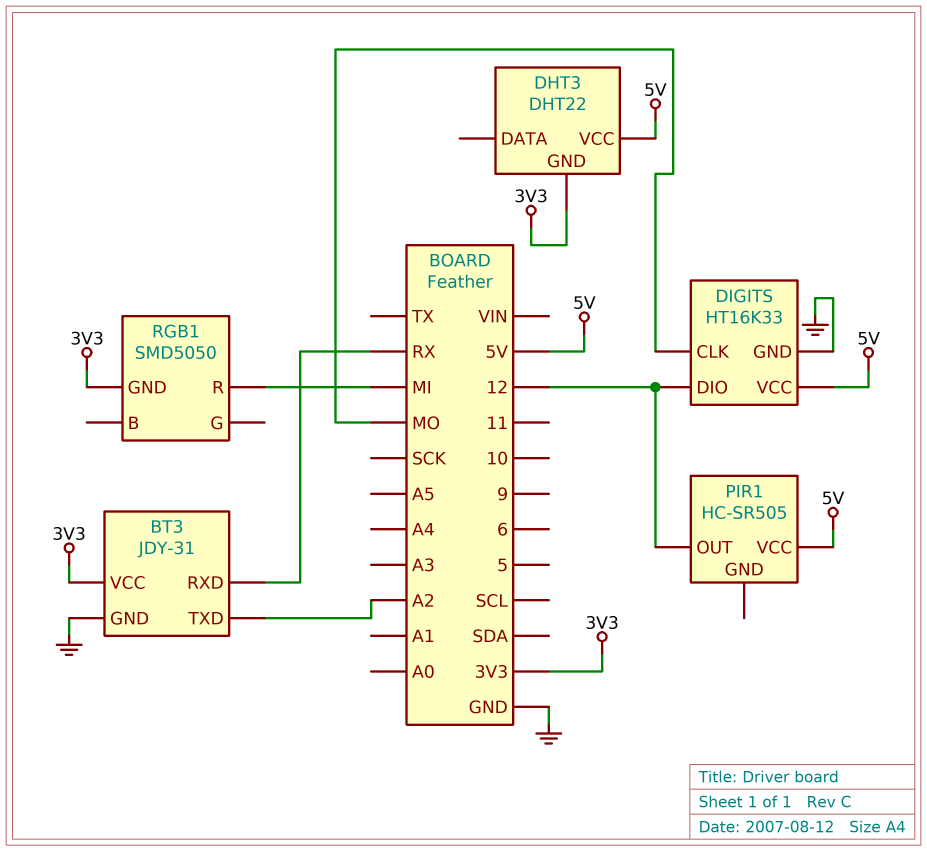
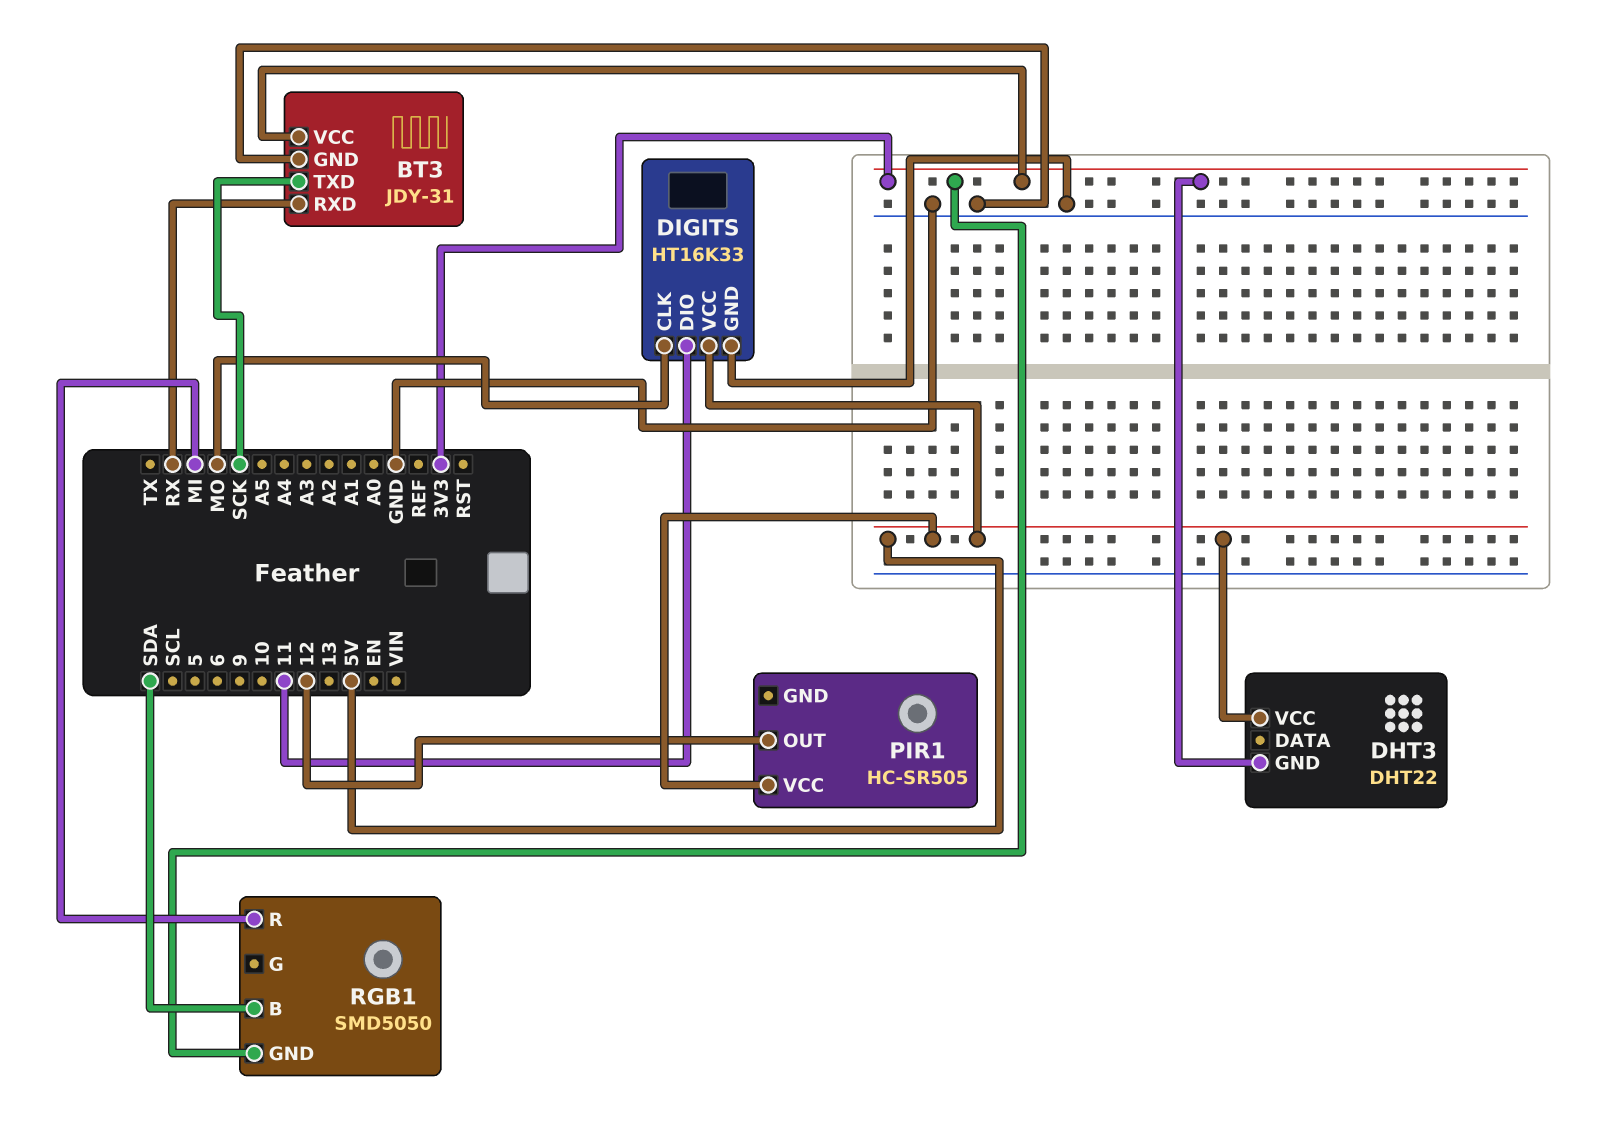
BT3 pin TXD: A2 -> SCK
DIGITS pin DIO: 12 -> 11
RGB1 pin B: none -> SDA

